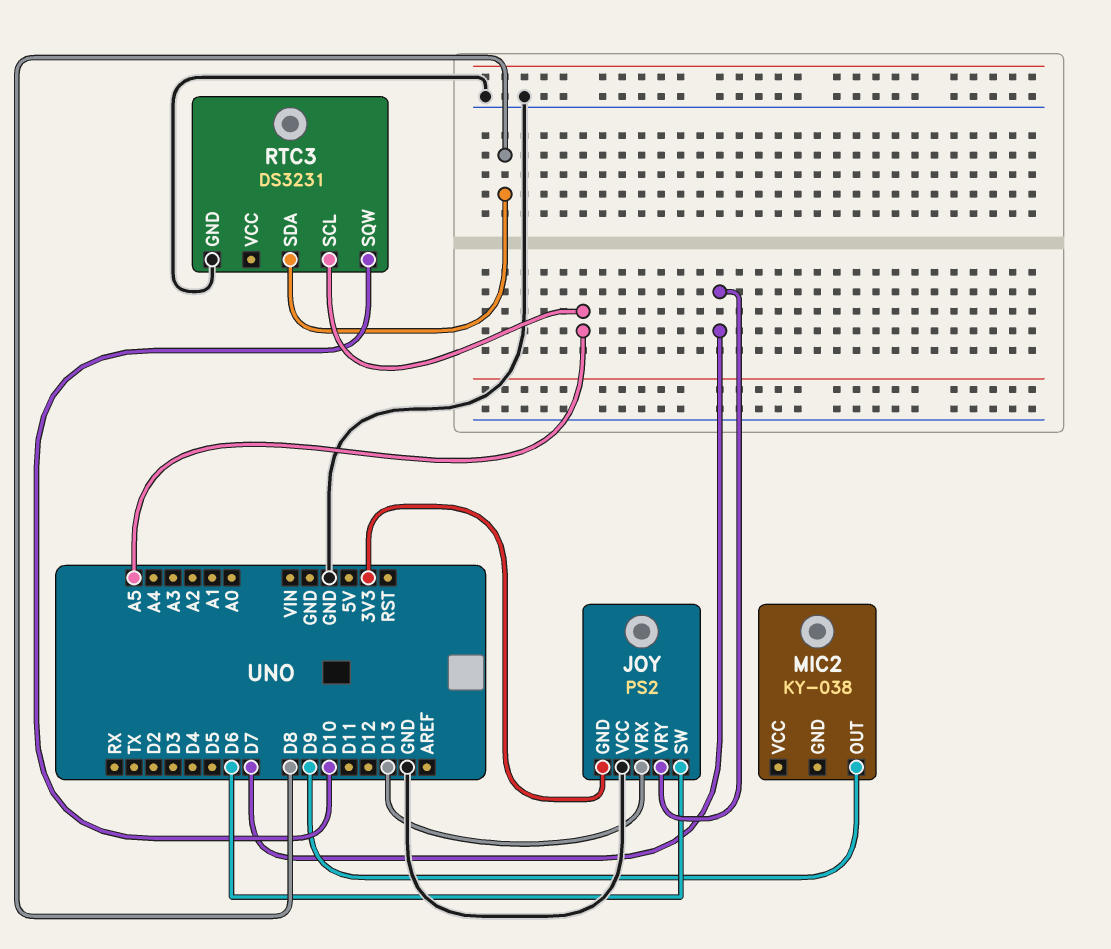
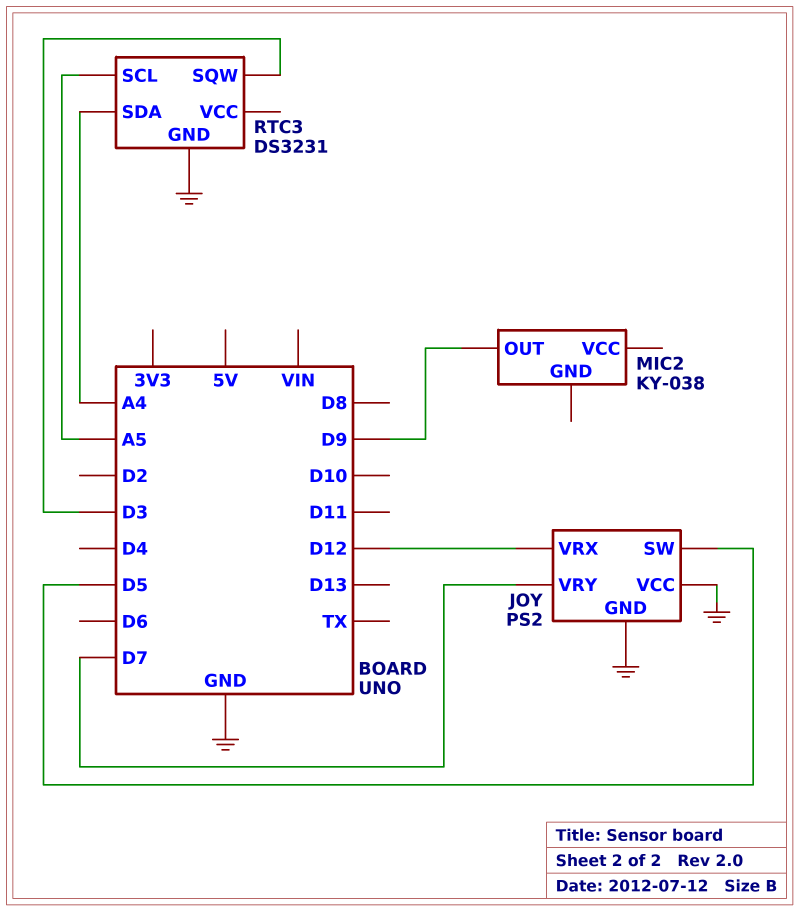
JOY pin GND: 3V3 -> GND
JOY pin SW: D6 -> D5
JOY pin VRX: D13 -> D12
RTC3 pin SDA: D8 -> A4
RTC3 pin SQW: D10 -> D3

